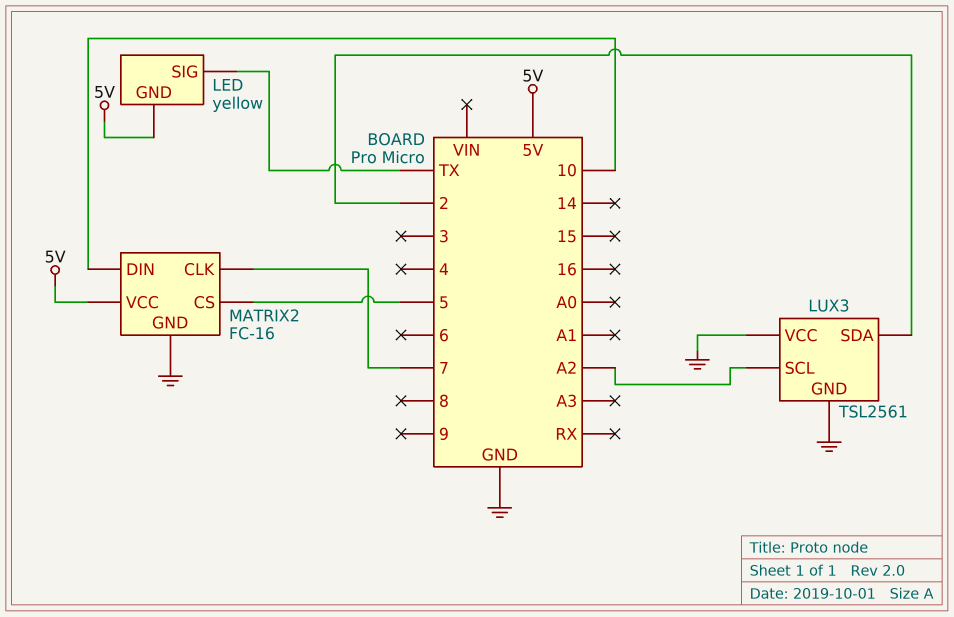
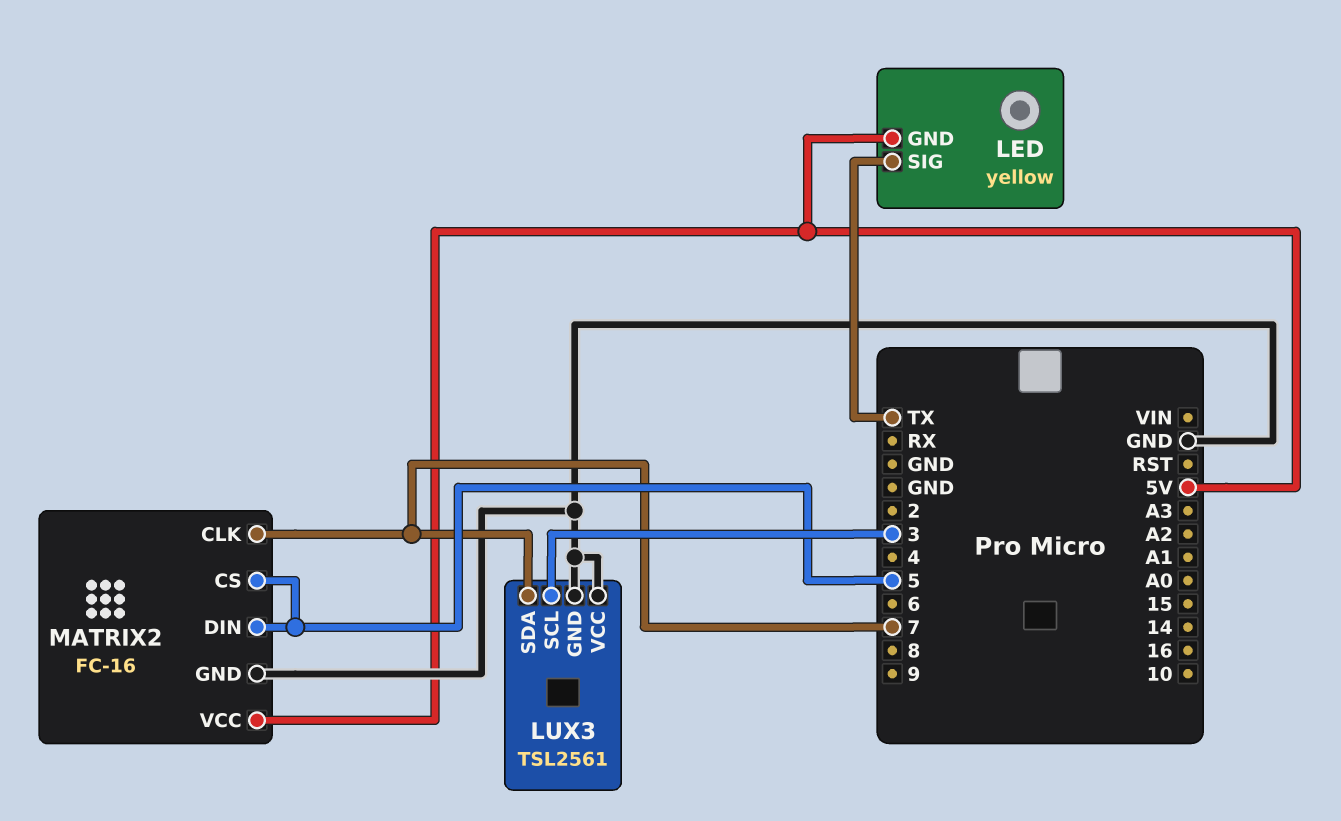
LUX3 pin SCL: A2 -> 3
LUX3 pin SDA: 2 -> 7
MATRIX2 pin DIN: 10 -> 5

